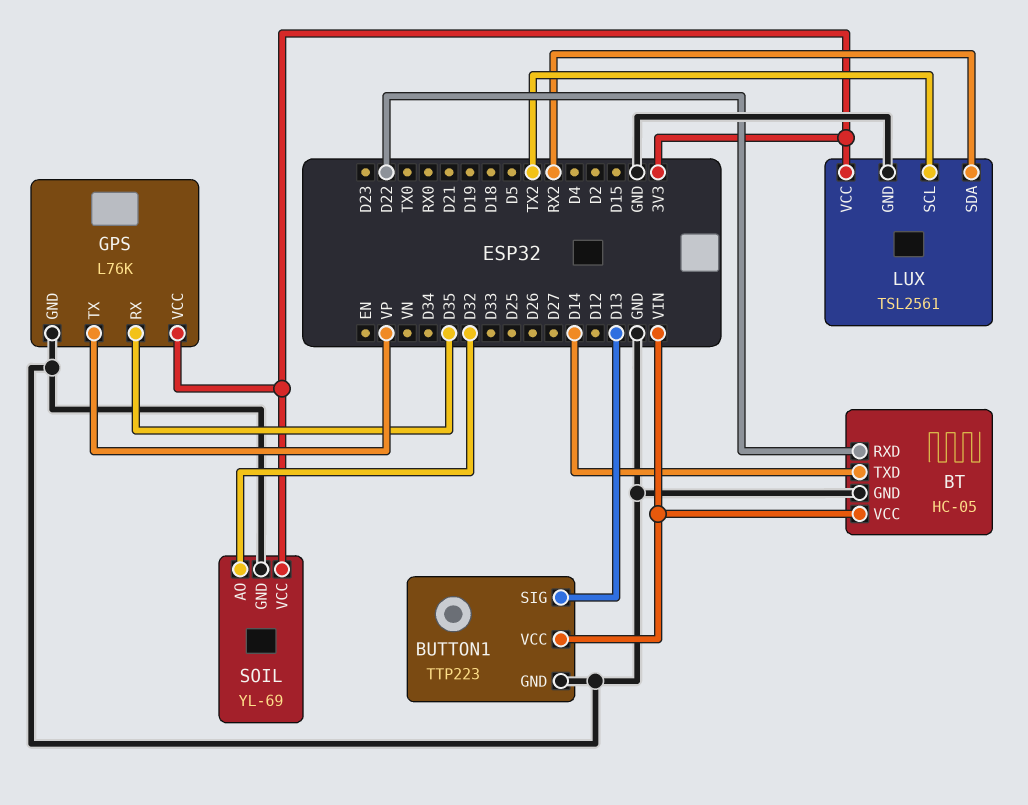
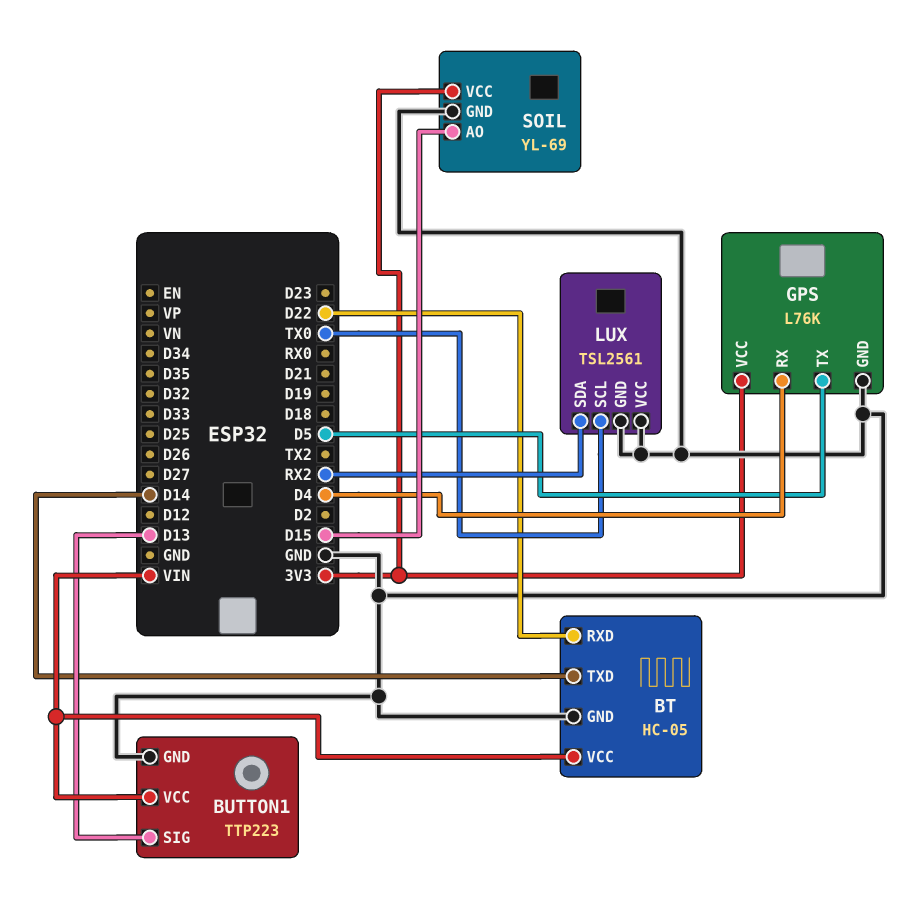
GPS pin RX: D35 -> D4
GPS pin TX: VP -> D5
LUX pin SCL: TX2 -> TX0
LUX pin VCC: 3V3 -> GND
SOIL pin AO: D32 -> D15

